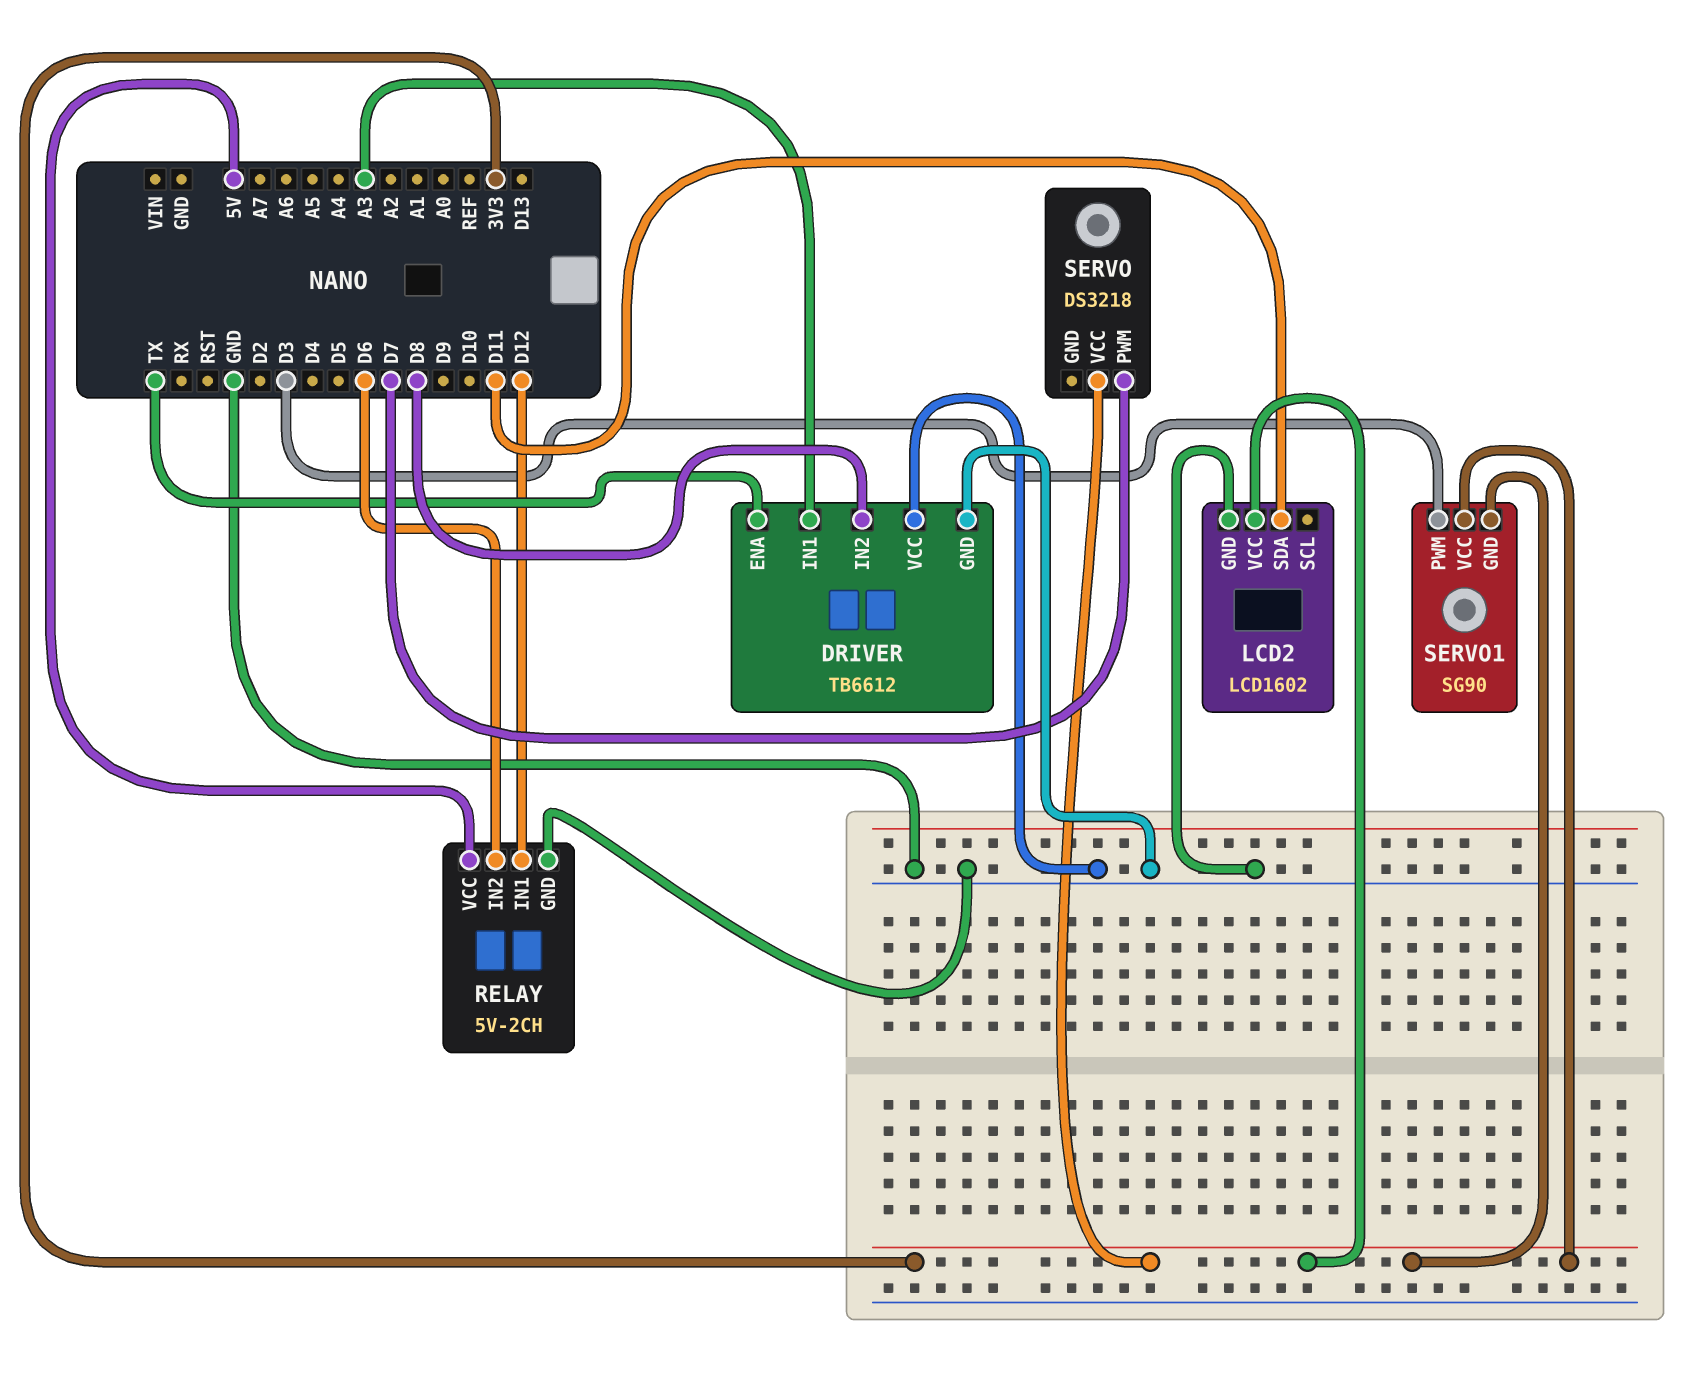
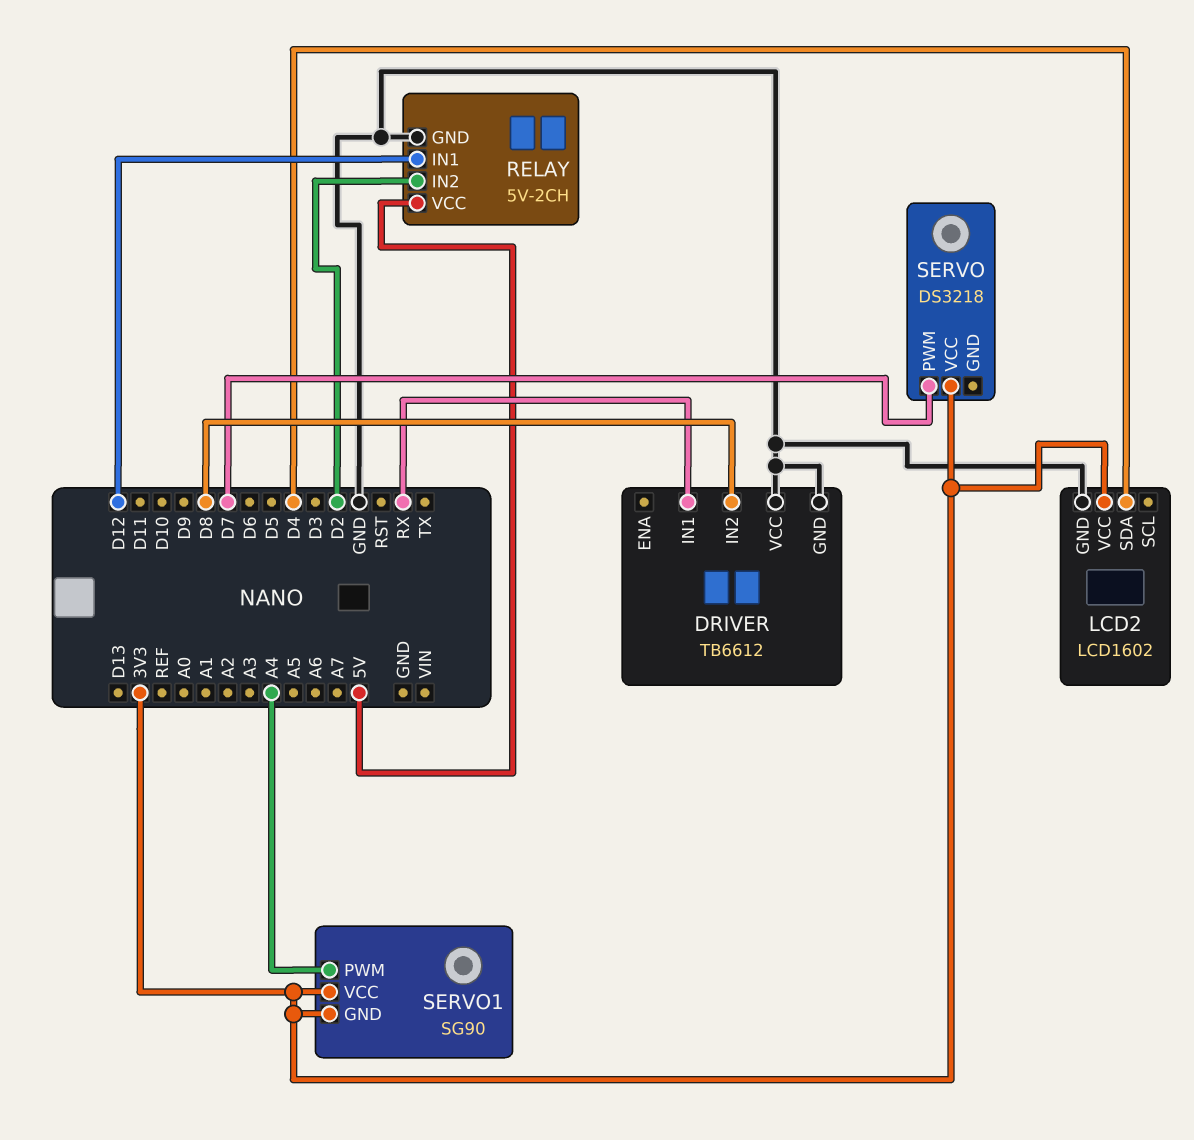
DRIVER pin ENA: TX -> none
DRIVER pin IN1: A3 -> RX
LCD2 pin SDA: D11 -> D4
RELAY pin IN2: D6 -> D2
SERVO1 pin PWM: D3 -> A4

